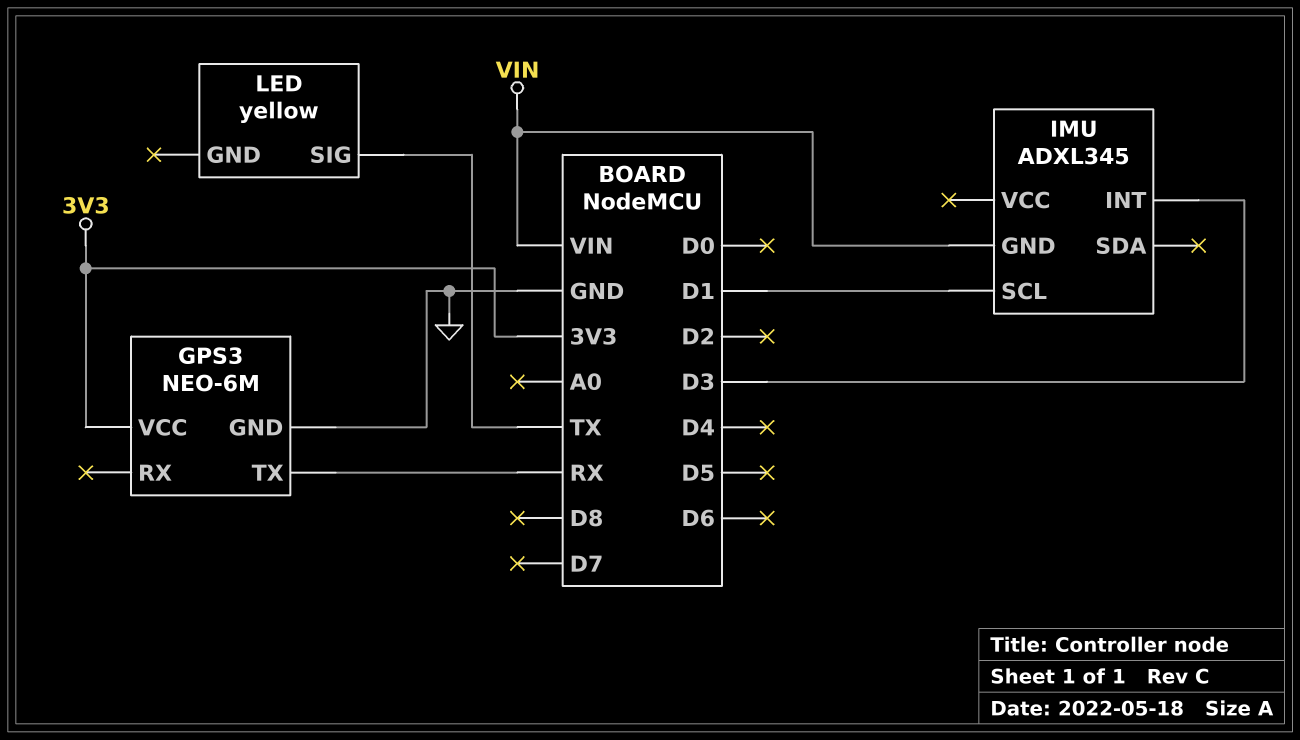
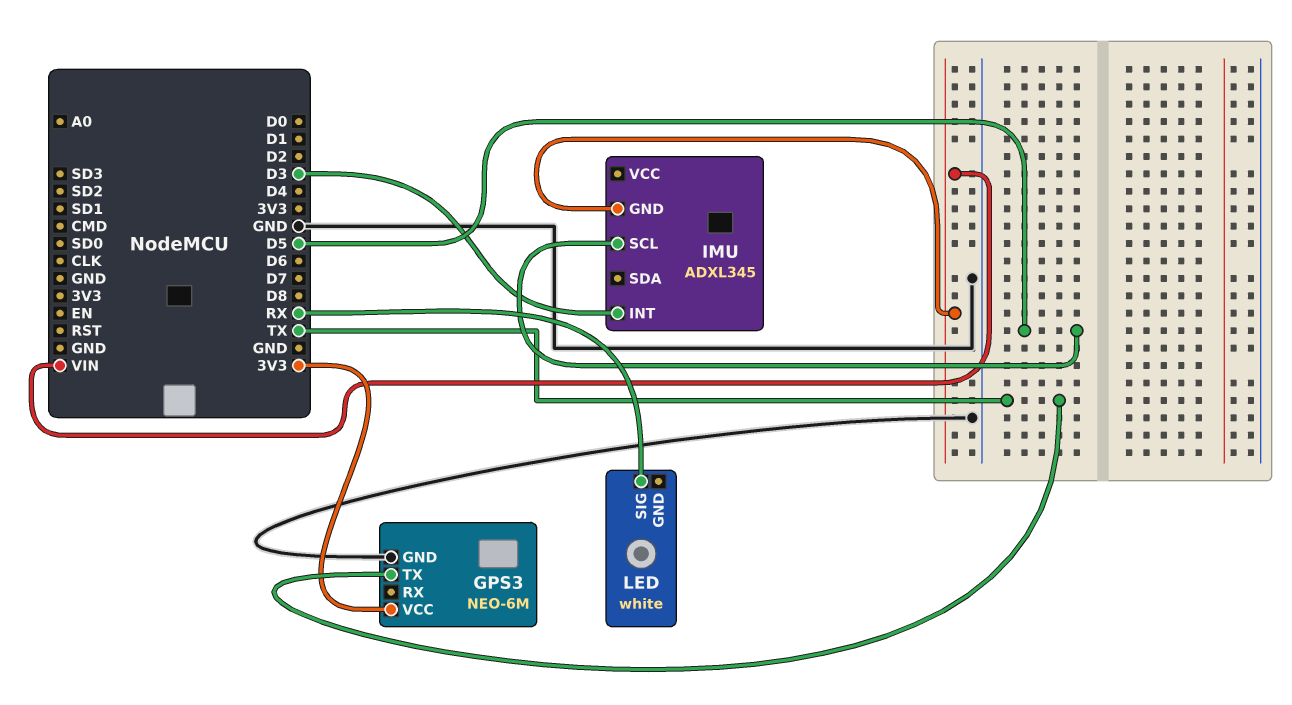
GPS3 pin TX: RX -> TX
IMU pin SCL: D1 -> D5
LED: yellow -> white
LED pin SIG: TX -> RX

